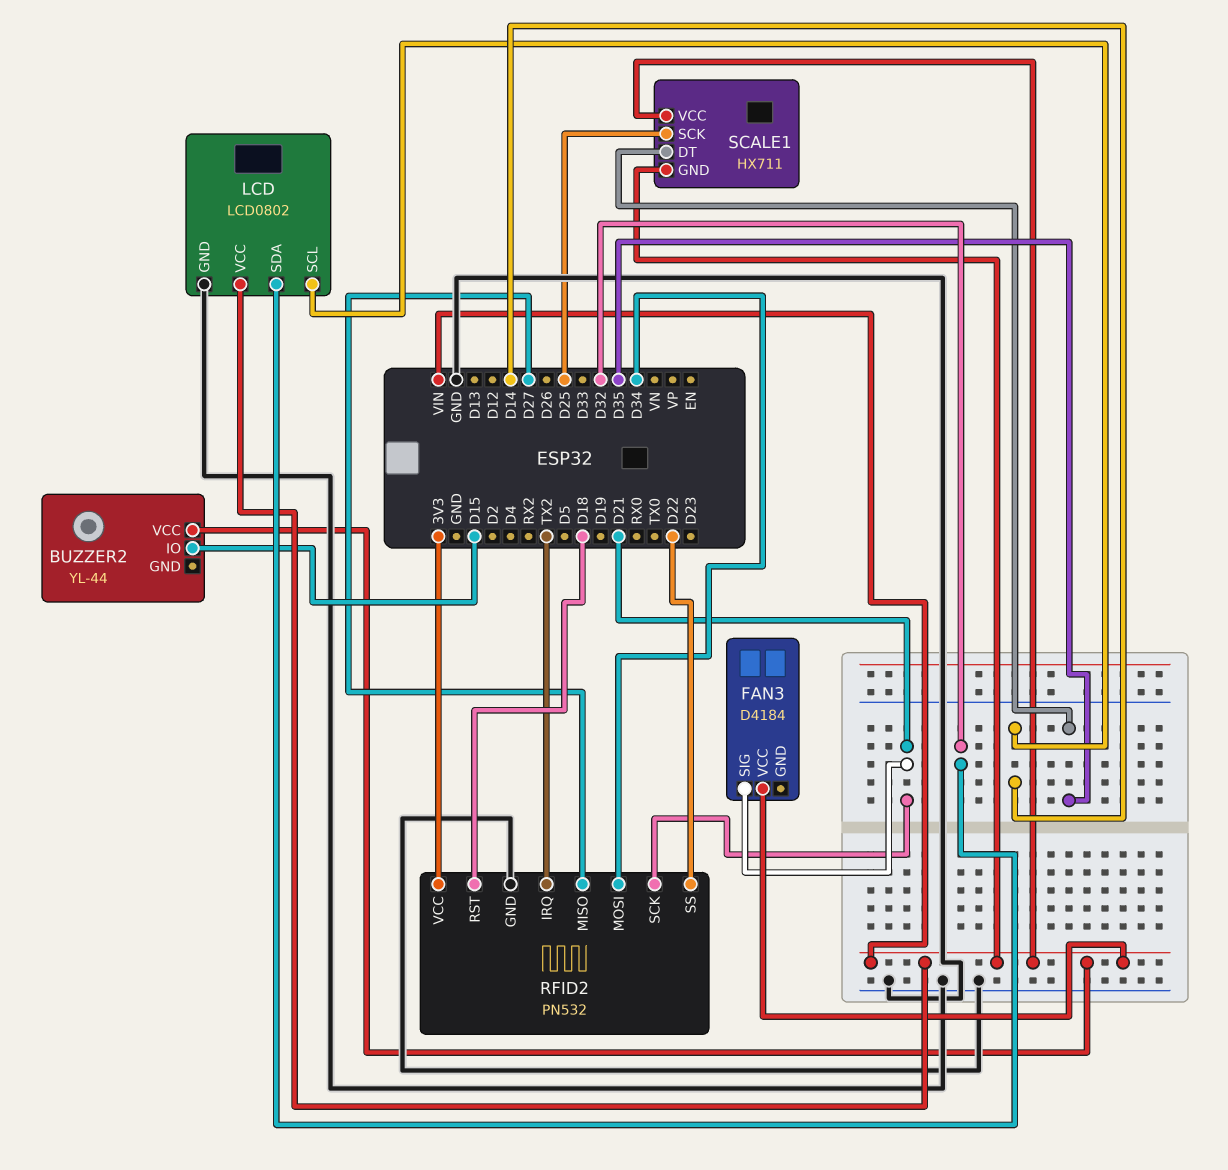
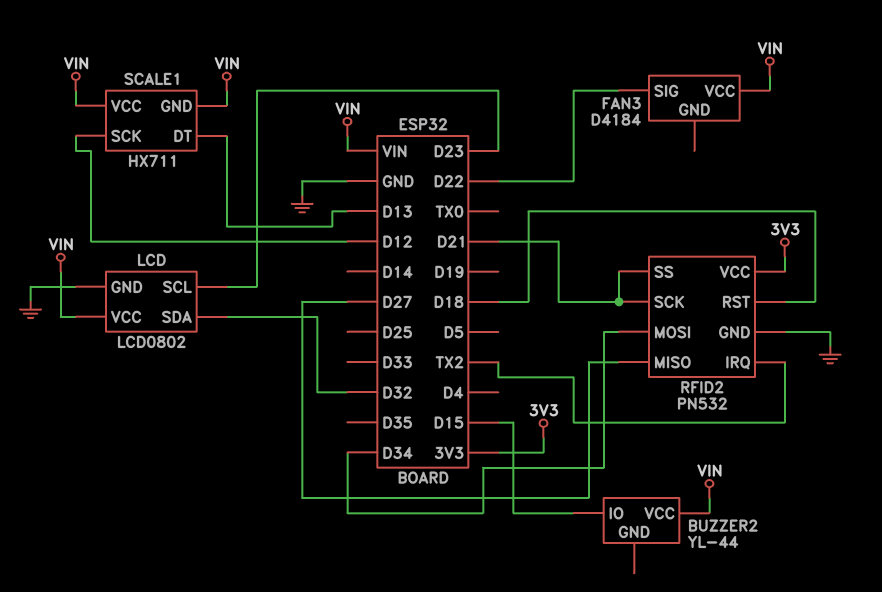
FAN3 pin SIG: D21 -> D22
LCD pin SCL: D14 -> D23
RFID2 pin SS: D22 -> D21
SCALE1 pin DT: D35 -> D13
SCALE1 pin SCK: D25 -> D12

